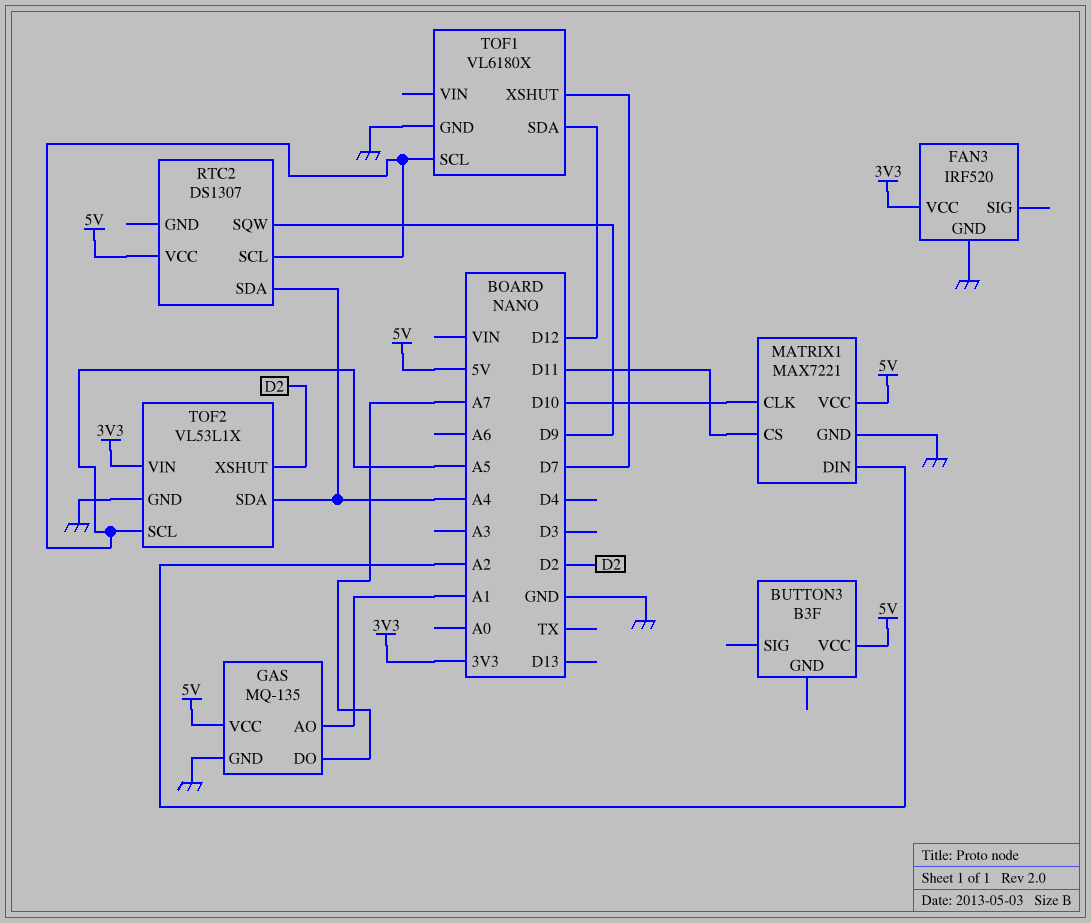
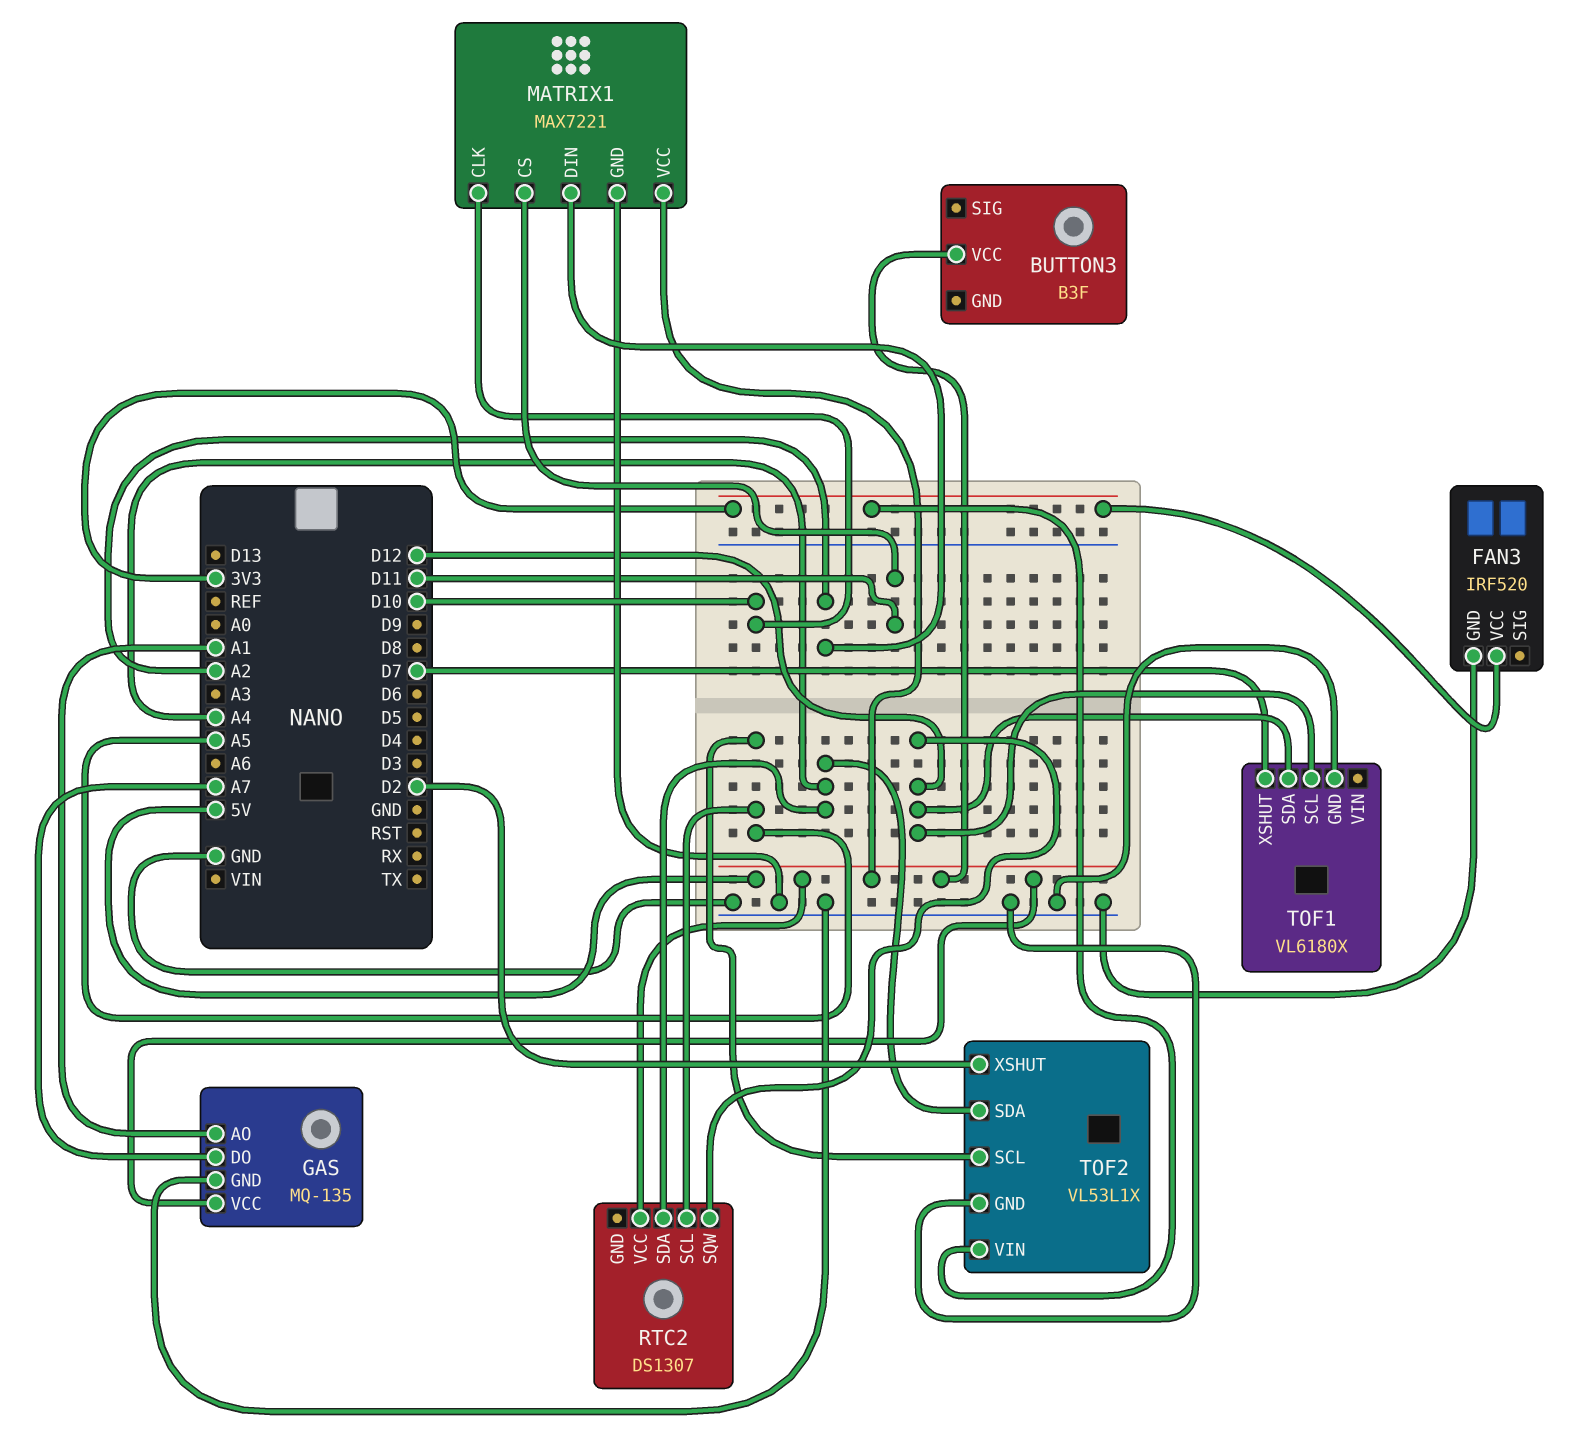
RTC2 pin SQW: D9 -> D12
TOF1 pin SCL: A5 -> D12

